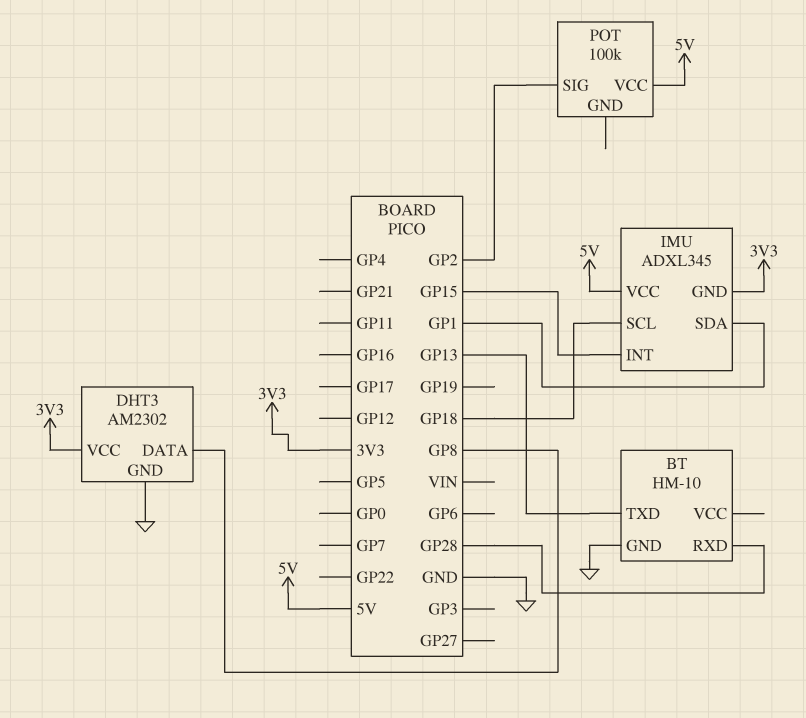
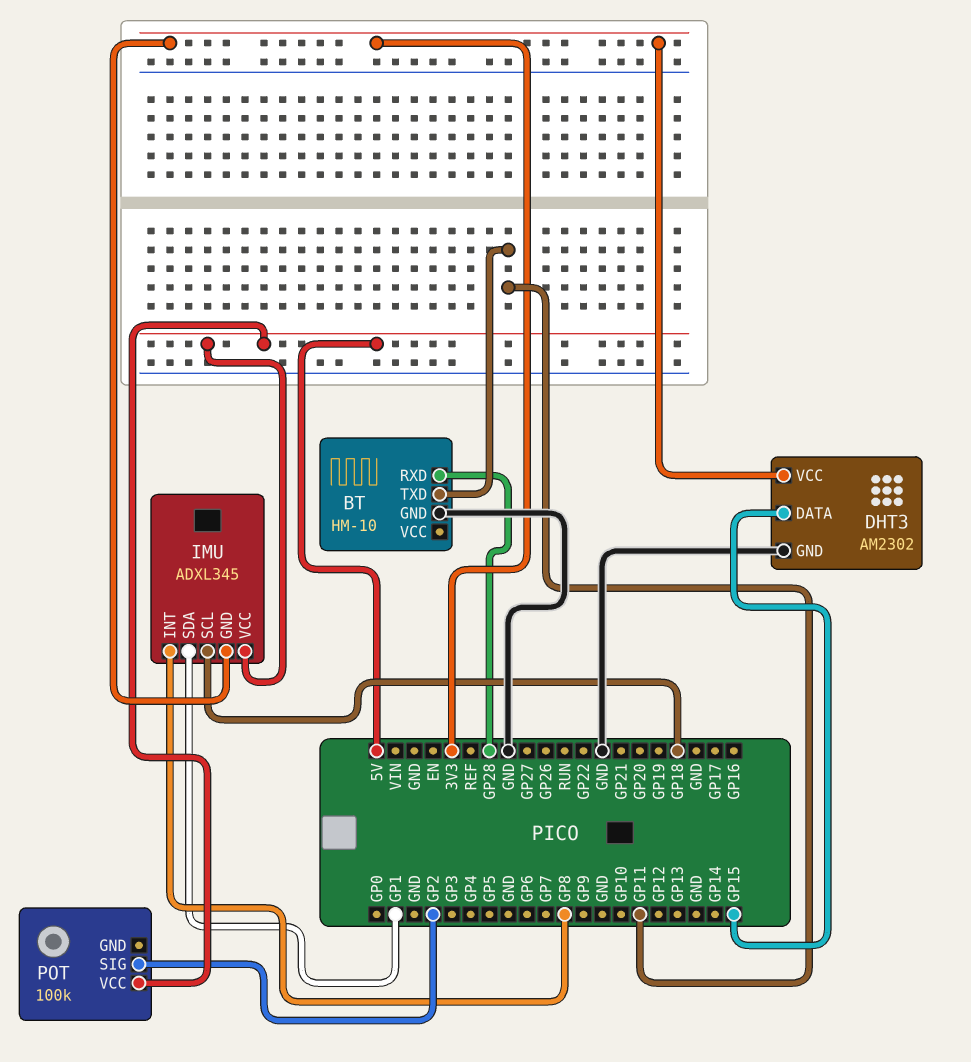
BT pin TXD: GP13 -> GP11
DHT3 pin DATA: GP8 -> GP15
IMU pin INT: GP15 -> GP8

